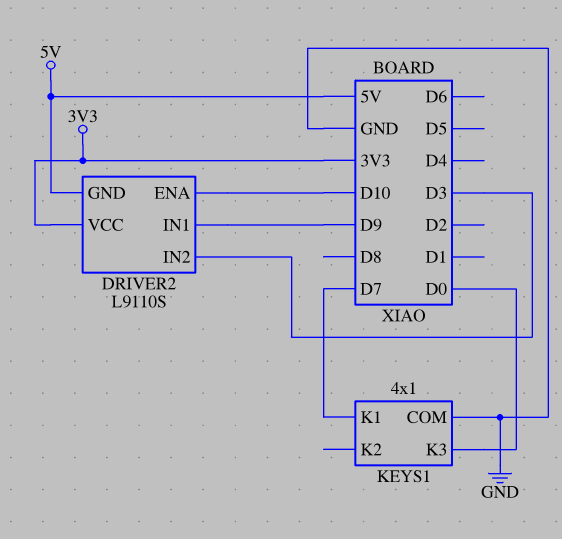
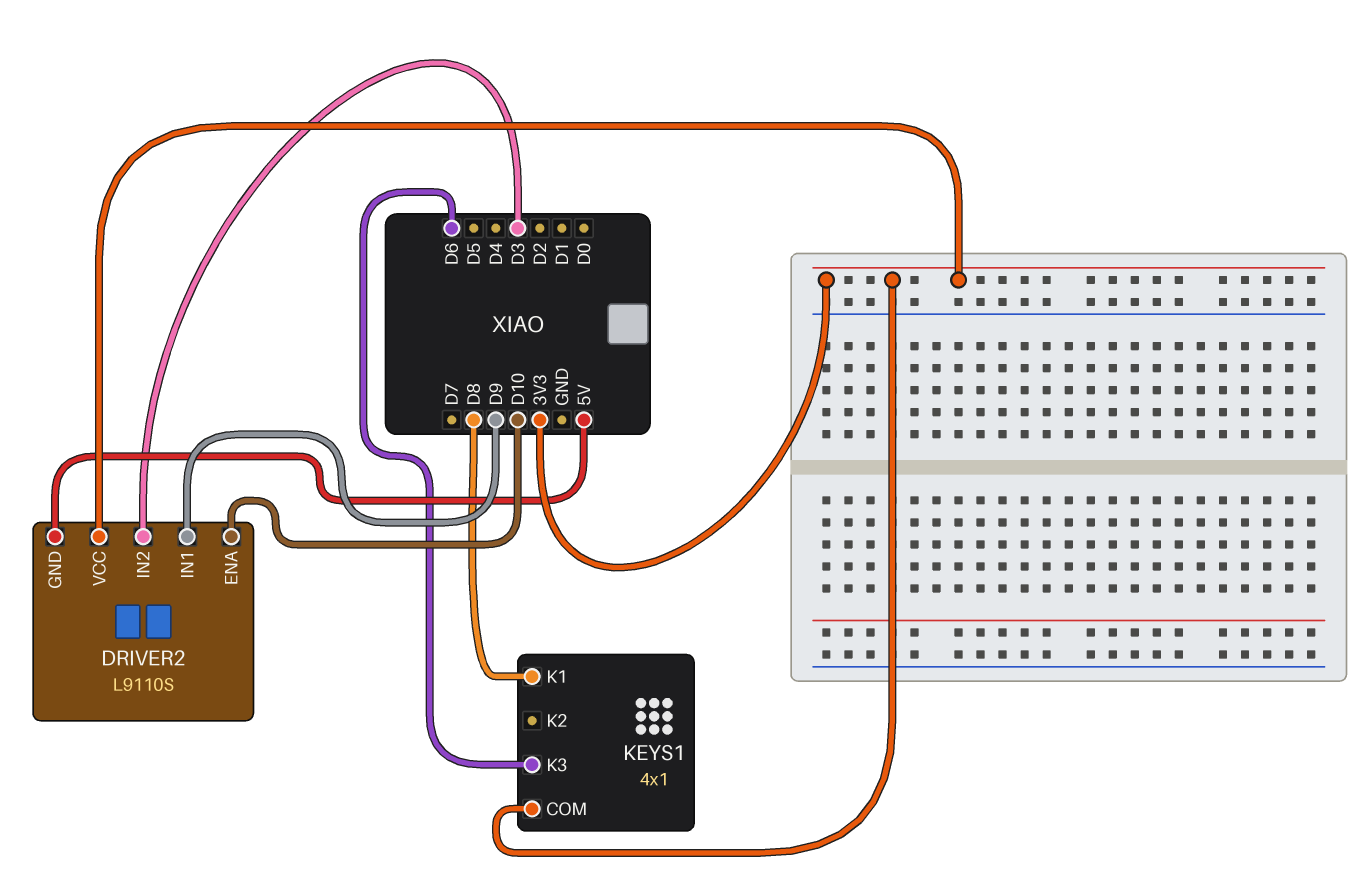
KEYS1 pin COM: GND -> 3V3
KEYS1 pin K1: D7 -> D8
KEYS1 pin K3: D0 -> D6

